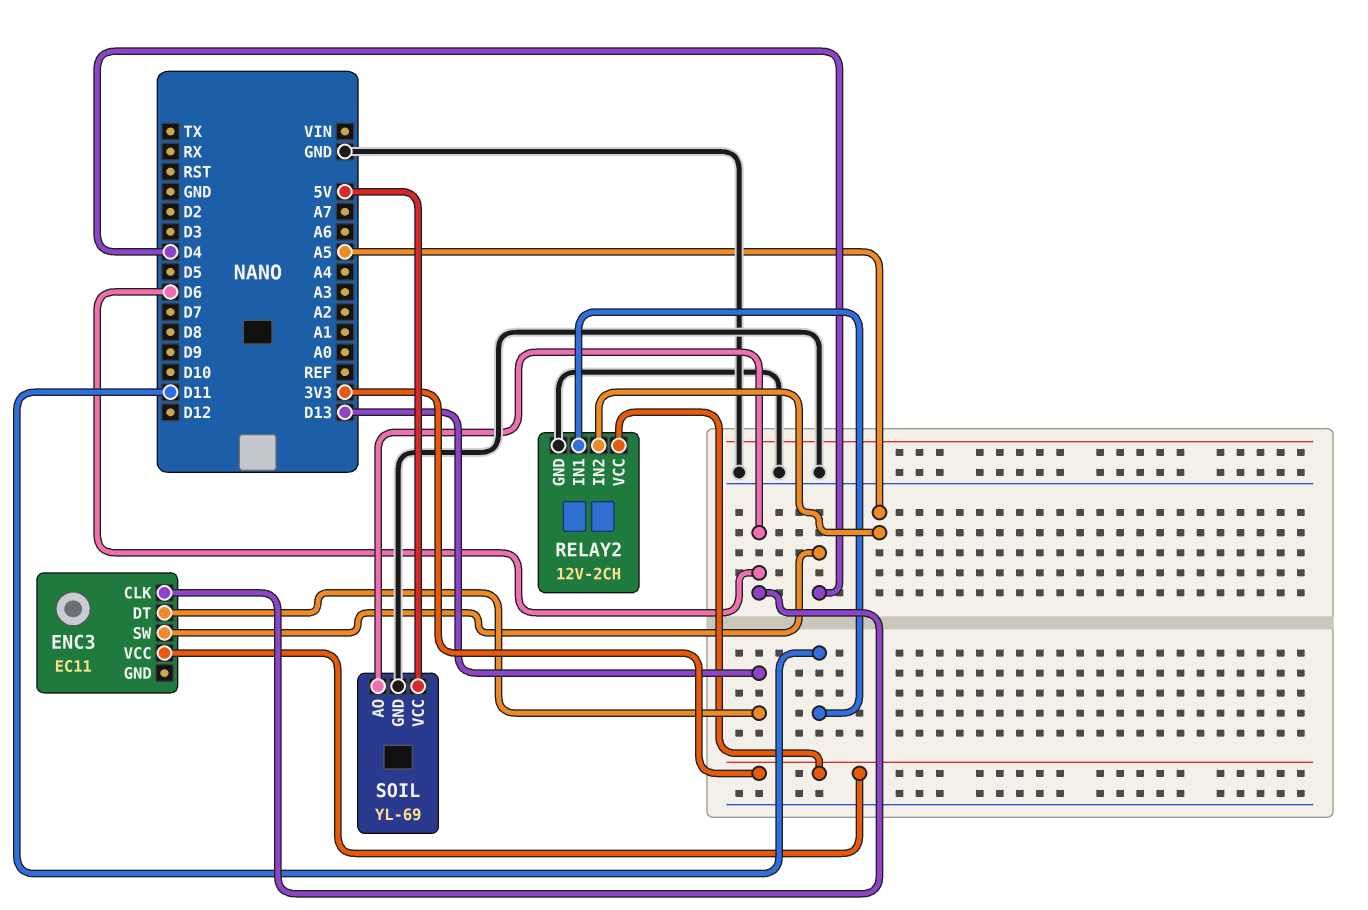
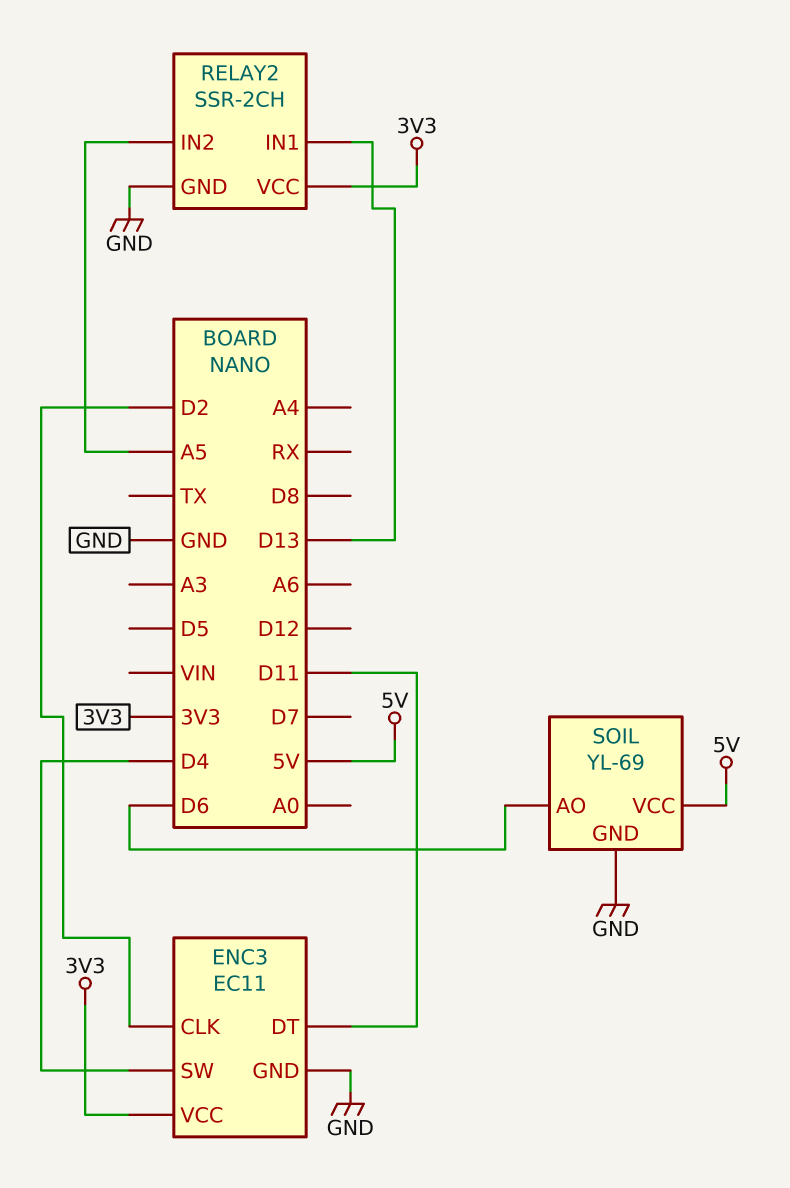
ENC3 pin CLK: D6 -> D2
ENC3 pin DT: D13 -> D11
ENC3 pin GND: none -> GND
RELAY2: 12V-2CH -> SSR-2CH
RELAY2 pin IN1: D11 -> D13

